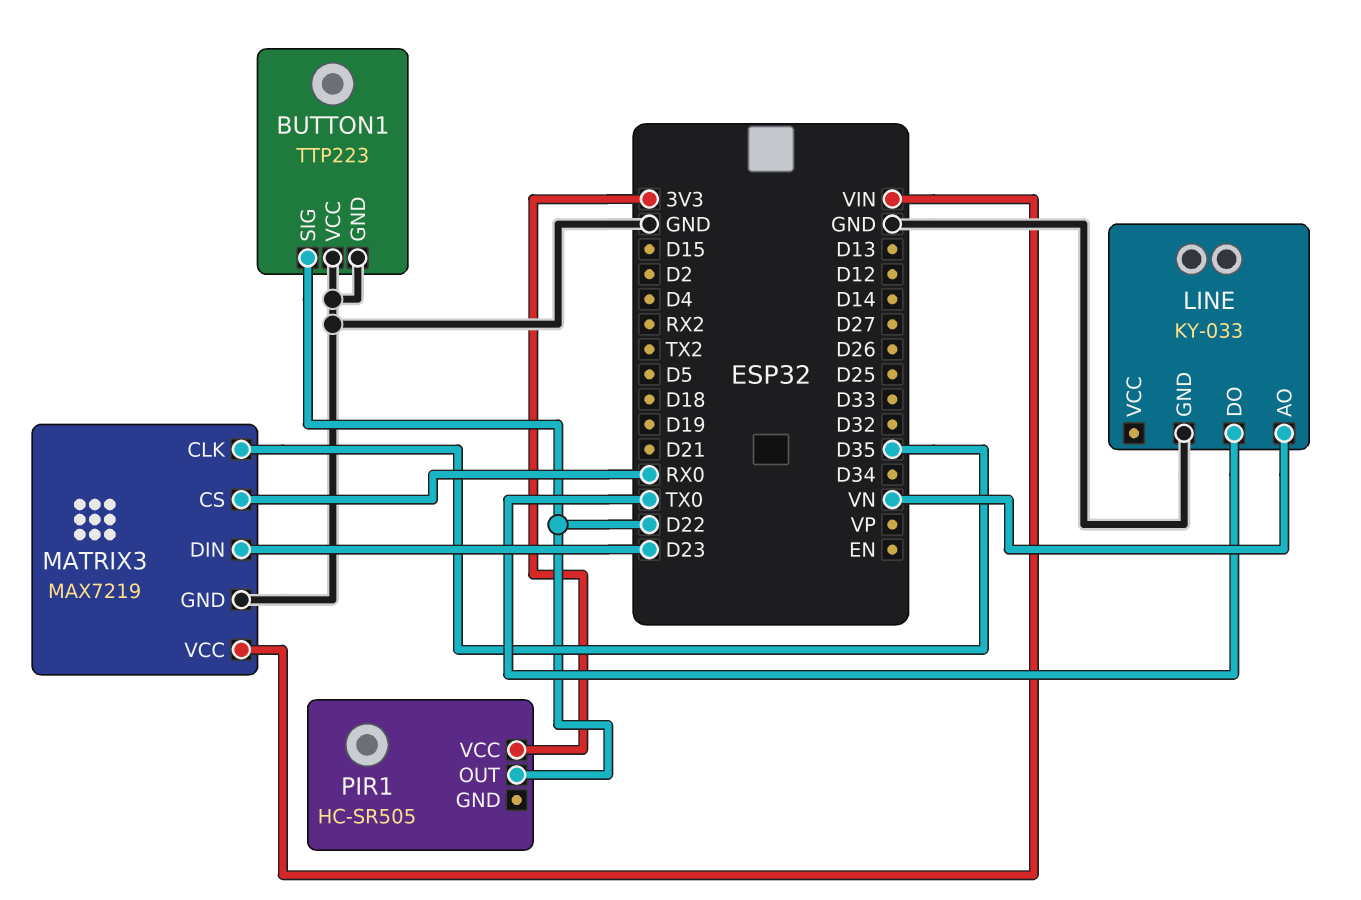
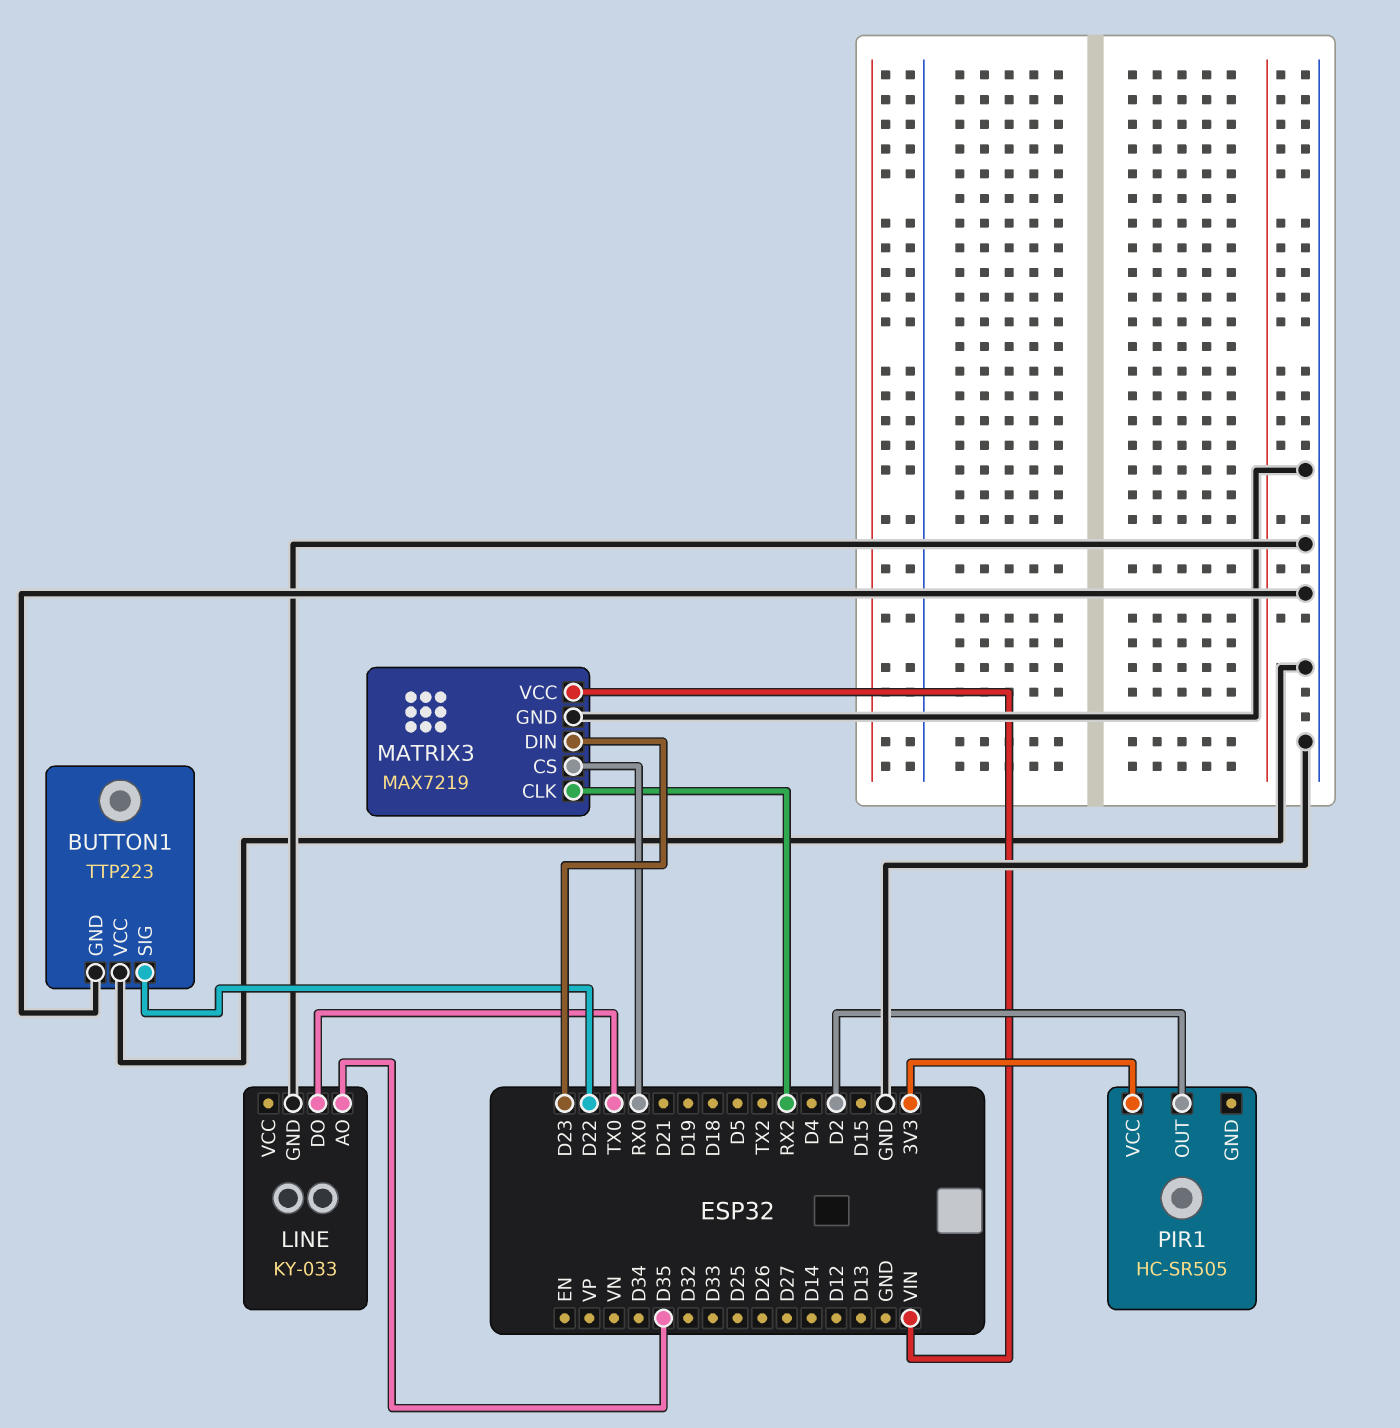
LINE pin AO: VN -> D35
MATRIX3 pin CLK: D35 -> RX2
PIR1 pin OUT: D22 -> D2

